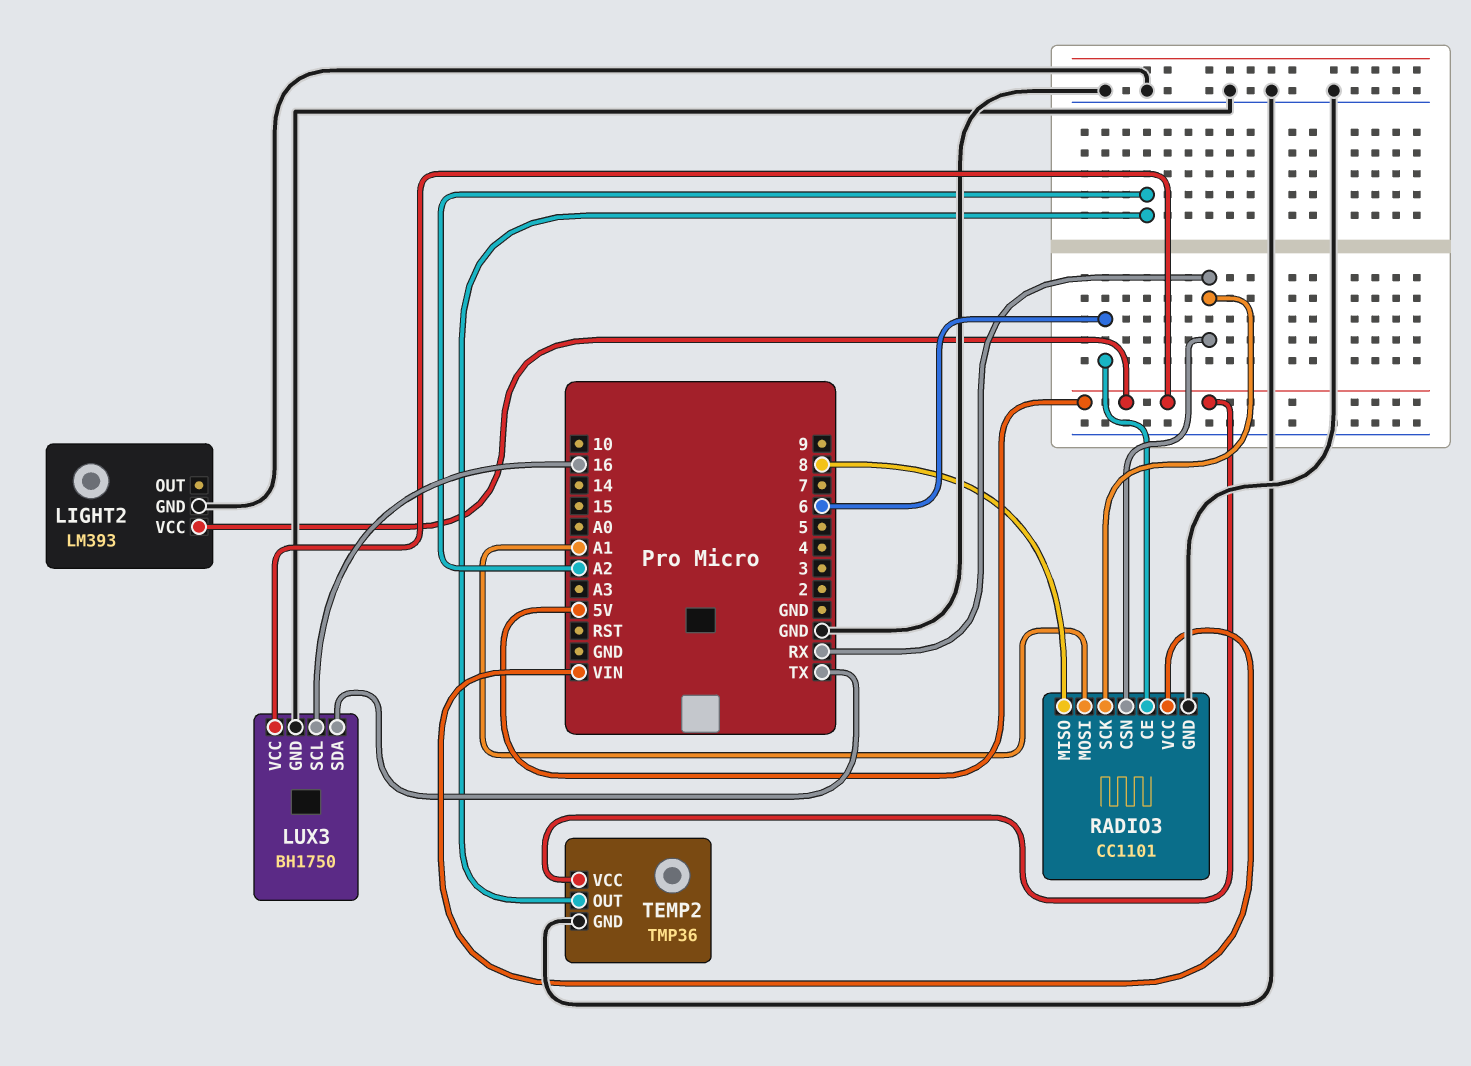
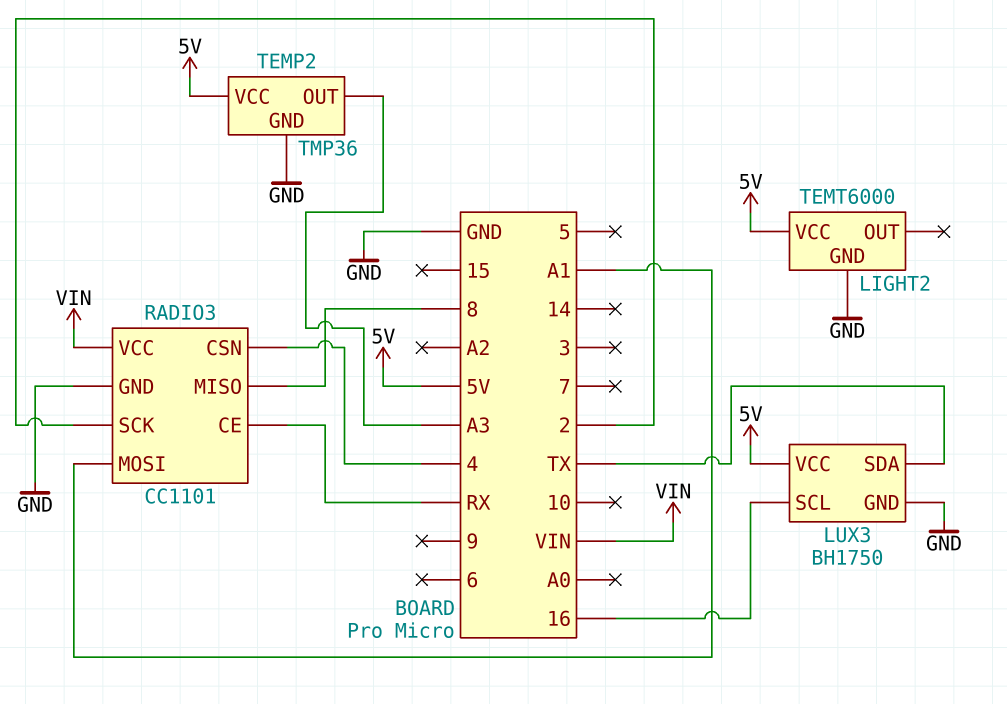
LIGHT2: LM393 -> TEMT6000
RADIO3 pin CE: 6 -> RX
RADIO3 pin CSN: RX -> 4
RADIO3 pin SCK: RX -> 2
TEMP2 pin OUT: A2 -> A3

